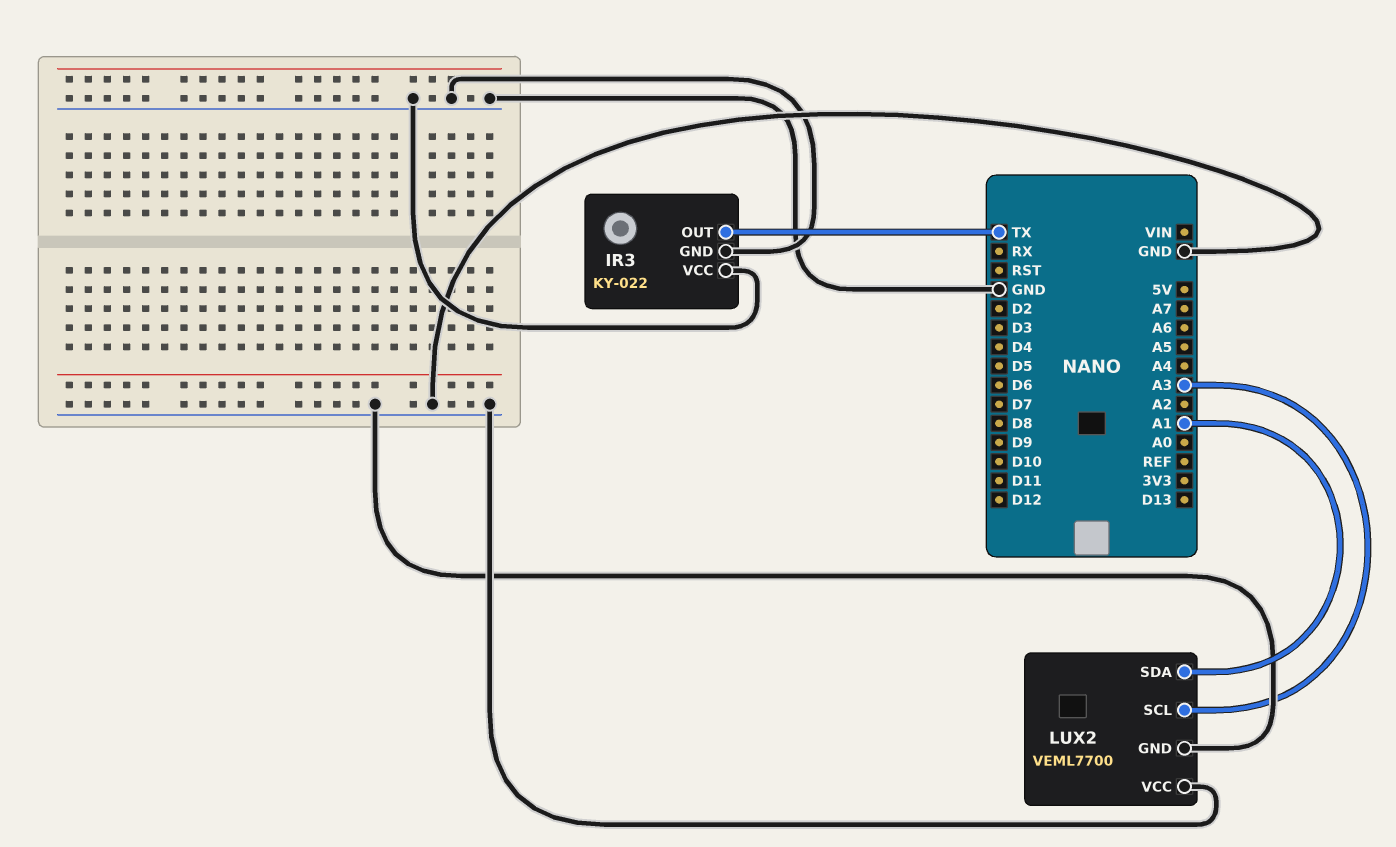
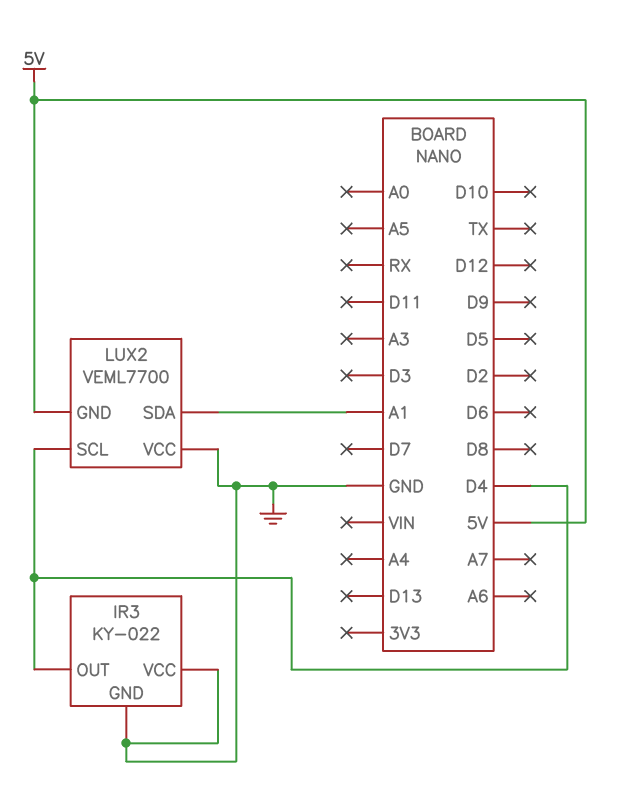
IR3 pin OUT: TX -> D4
LUX2 pin GND: GND -> 5V
LUX2 pin SCL: A3 -> D4

